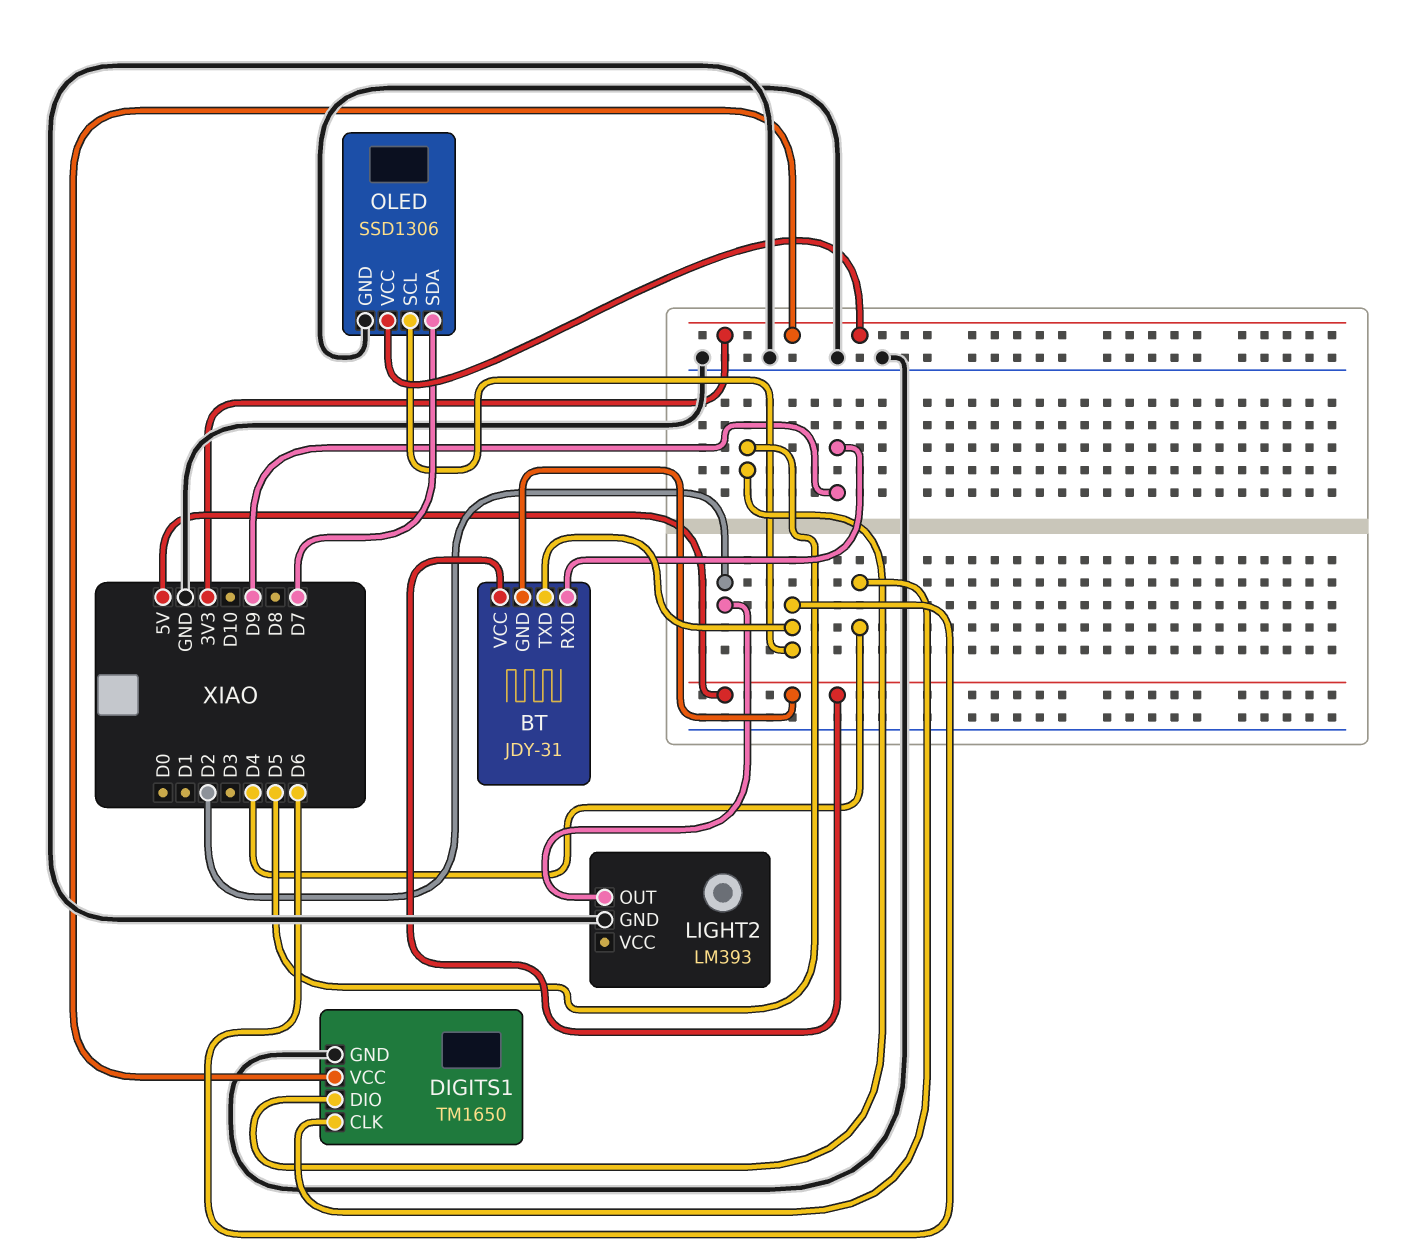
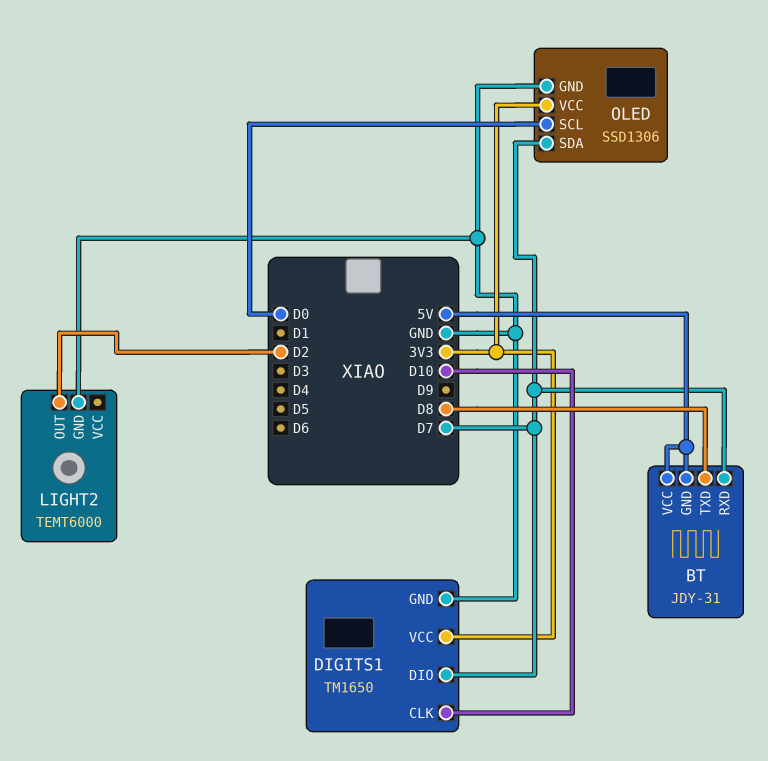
BT pin RXD: D9 -> D7
BT pin TXD: D6 -> D8
DIGITS1 pin CLK: D4 -> D10
DIGITS1 pin DIO: D5 -> D7
LIGHT2: LM393 -> TEMT6000
OLED pin SCL: D6 -> D0

